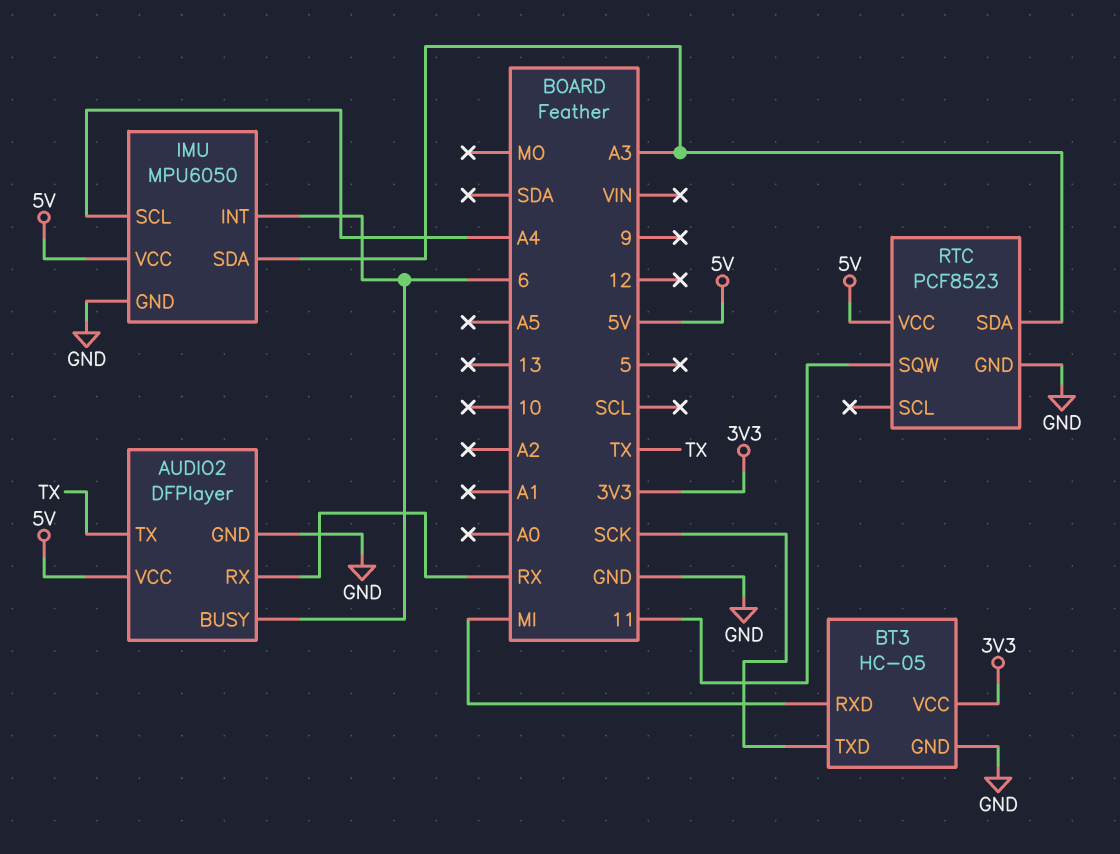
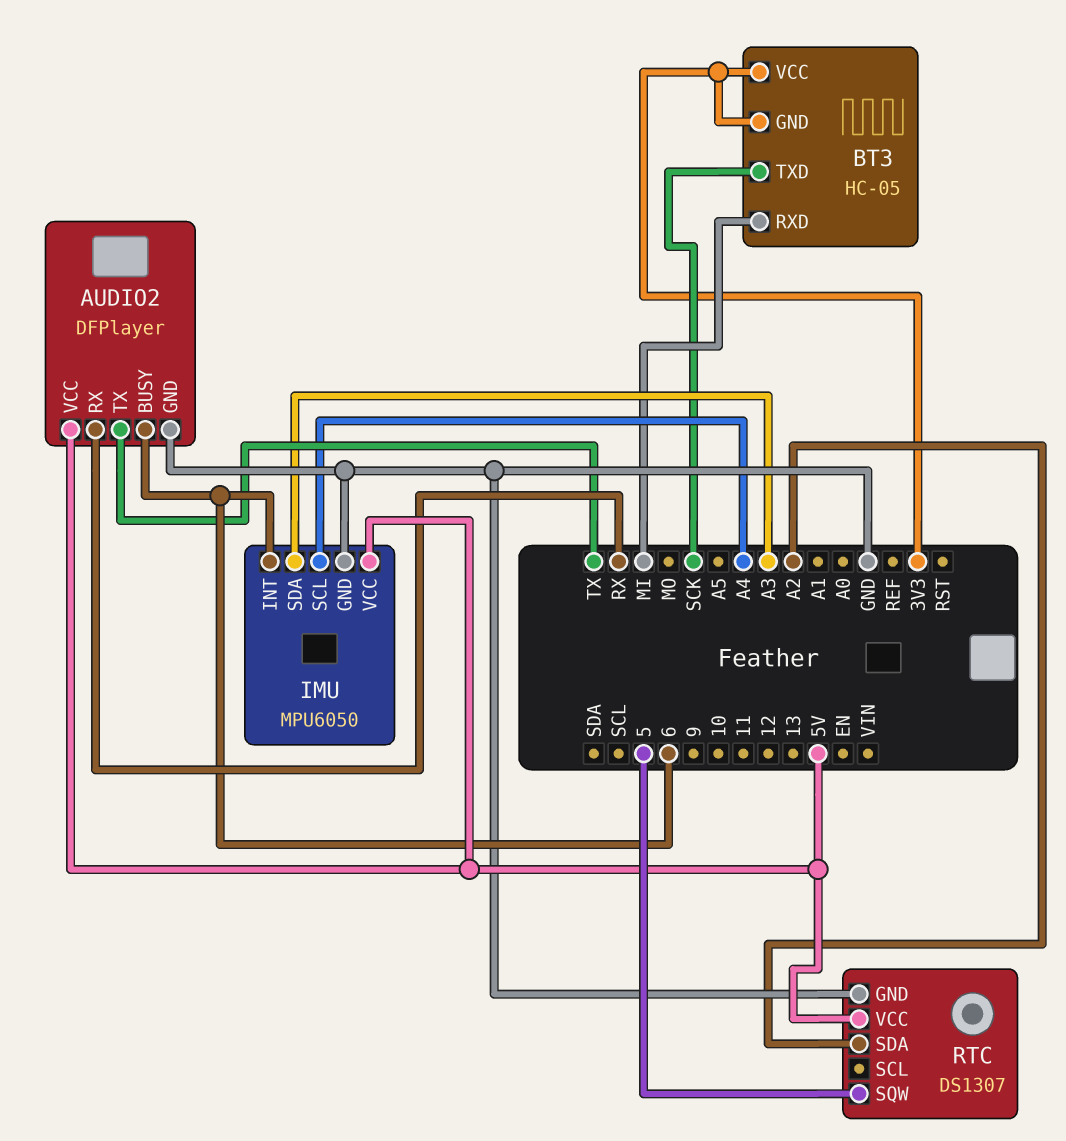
BT3 pin GND: GND -> 3V3
RTC: PCF8523 -> DS1307
RTC pin SDA: A3 -> A2
RTC pin SQW: 11 -> 5

